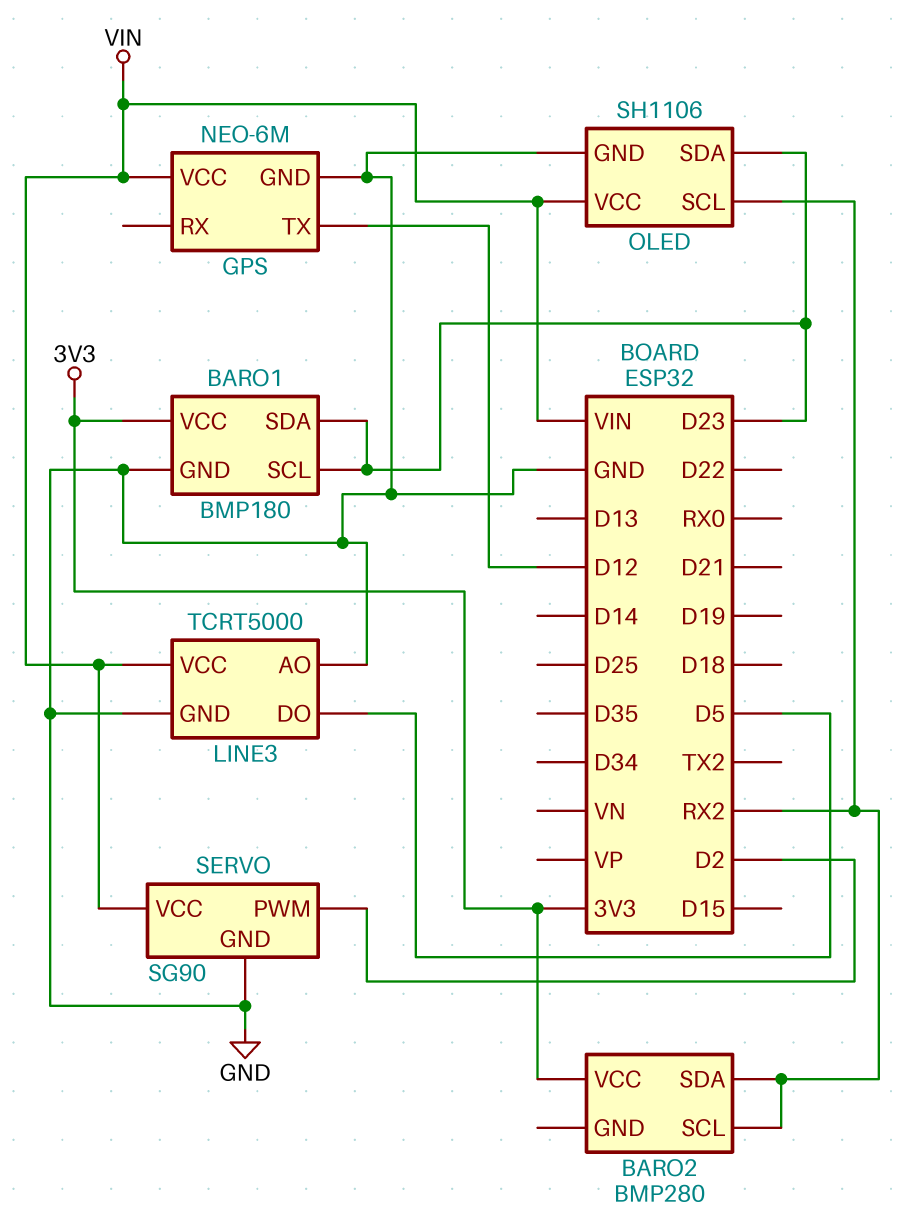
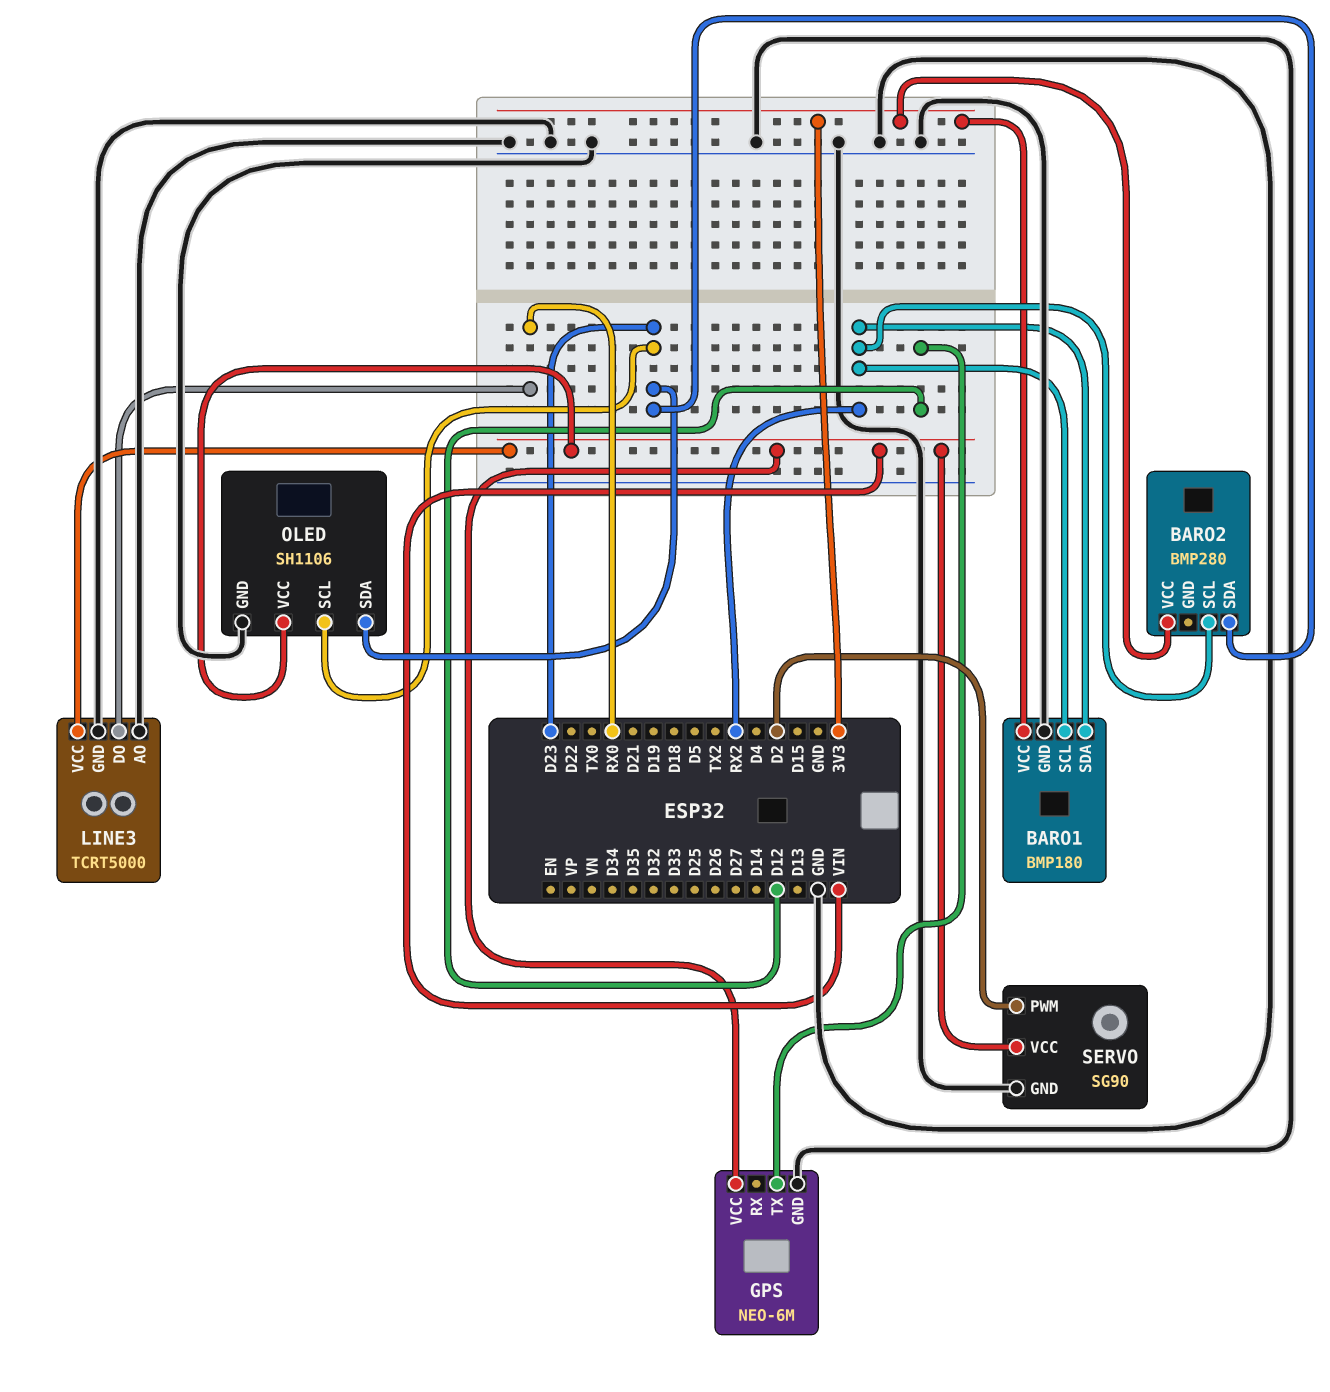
BARO1 pin SCL: D23 -> RX2
BARO1 pin SDA: D23 -> RX2
BARO2 pin SDA: RX2 -> D23
LINE3 pin DO: D5 -> RX0
OLED pin SCL: RX2 -> D23

